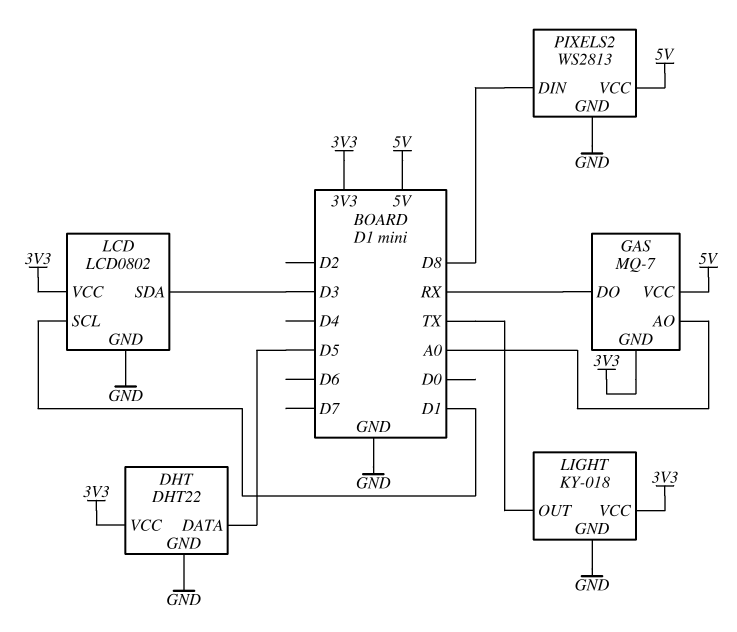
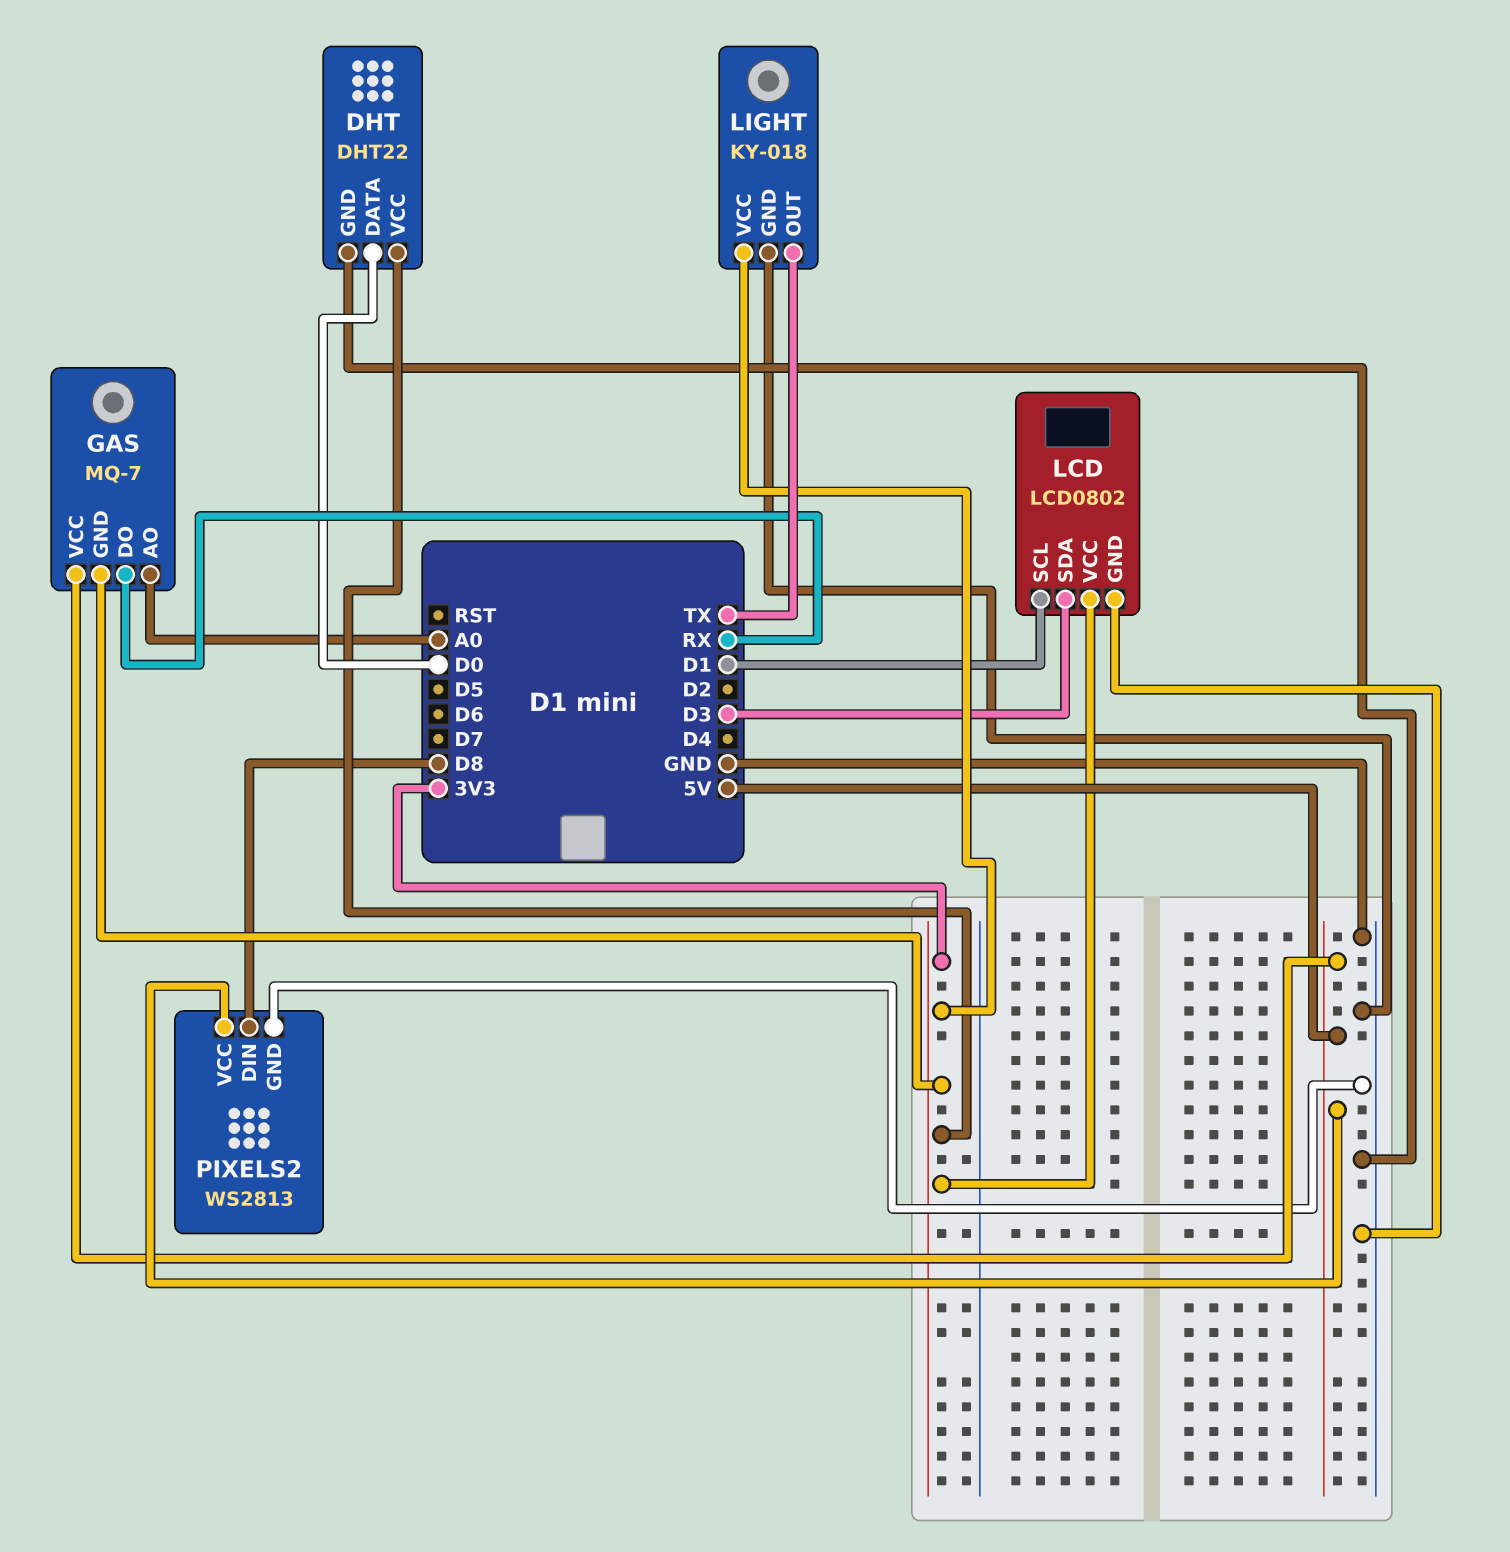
DHT pin DATA: D5 -> D0

